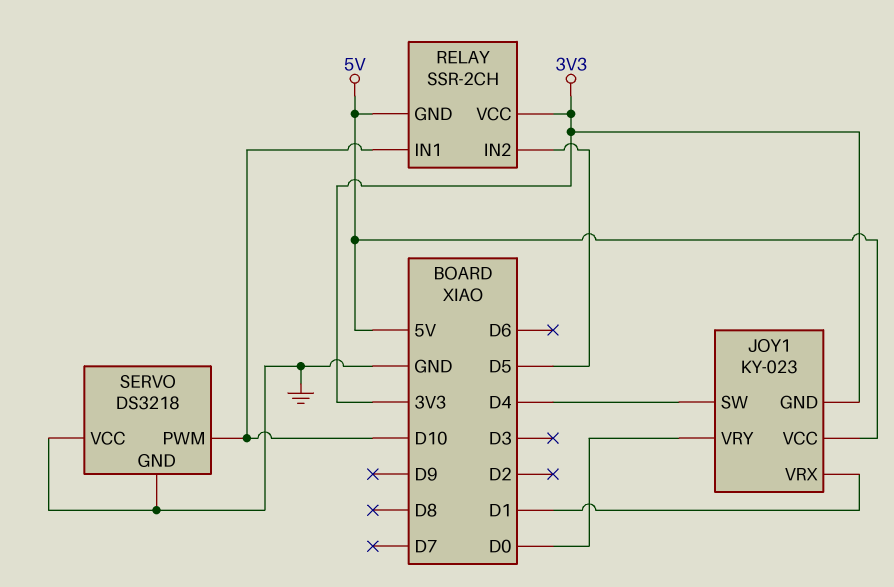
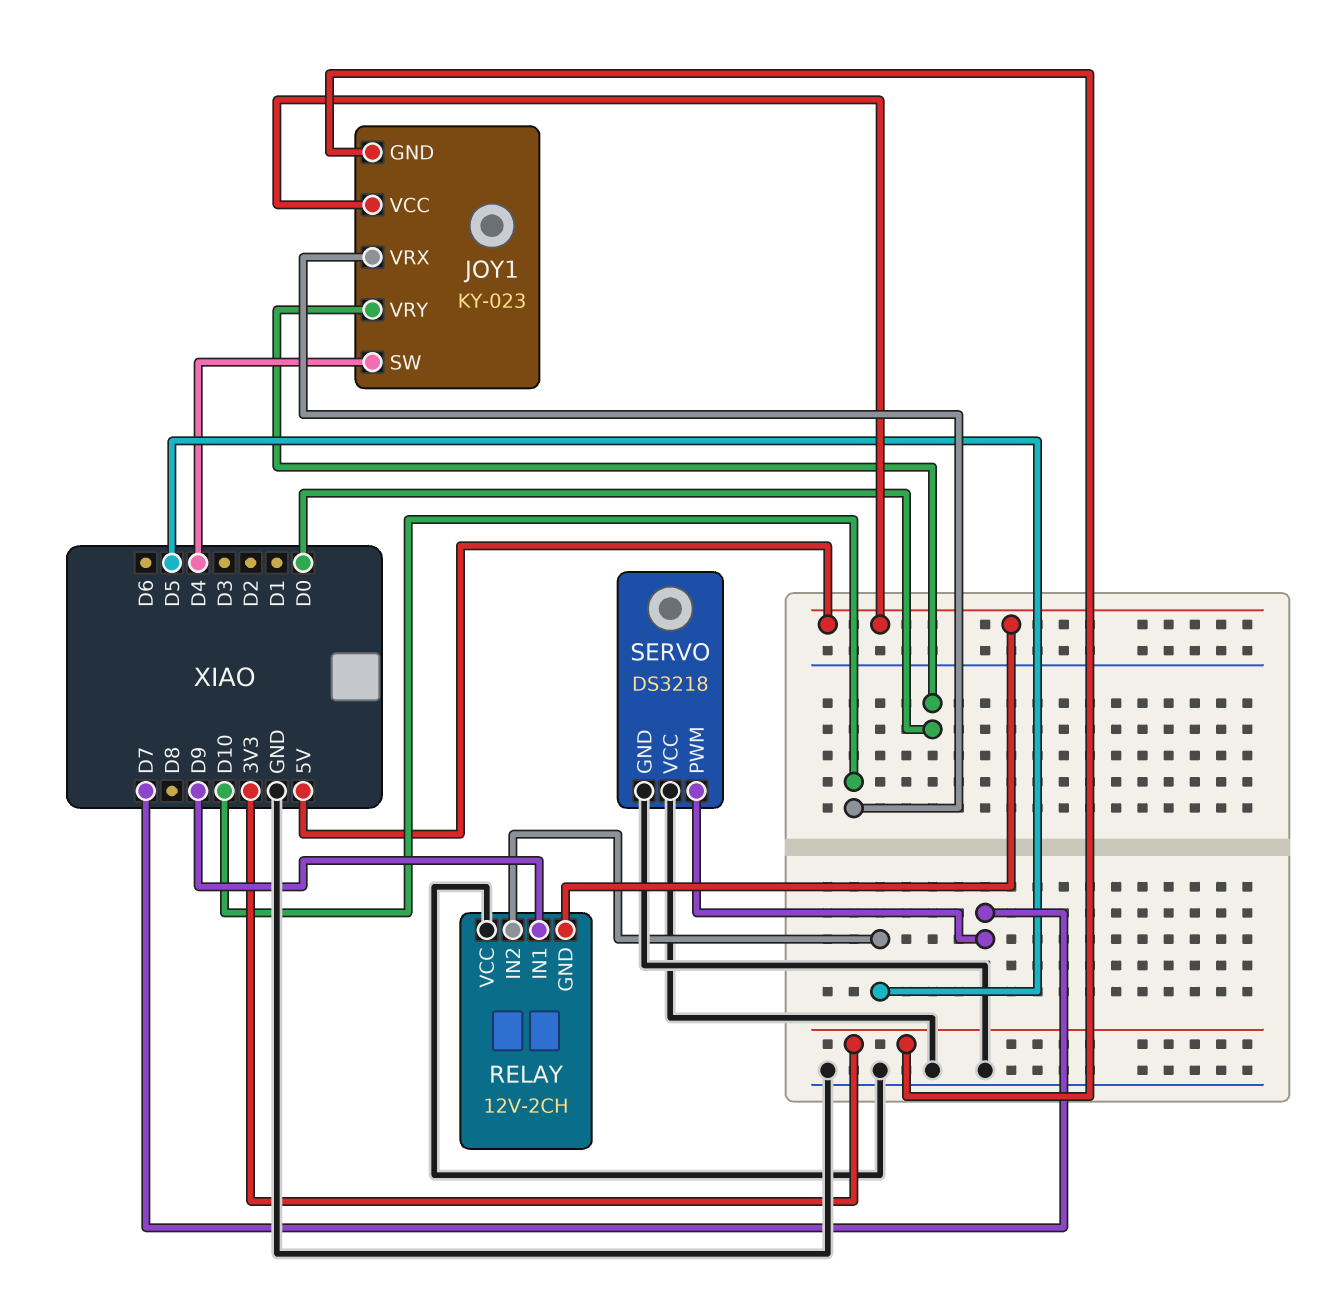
JOY1 pin VRX: D1 -> D10
RELAY: SSR-2CH -> 12V-2CH
RELAY pin IN1: D10 -> D9
RELAY pin VCC: 3V3 -> GND
SERVO pin PWM: D10 -> D7

